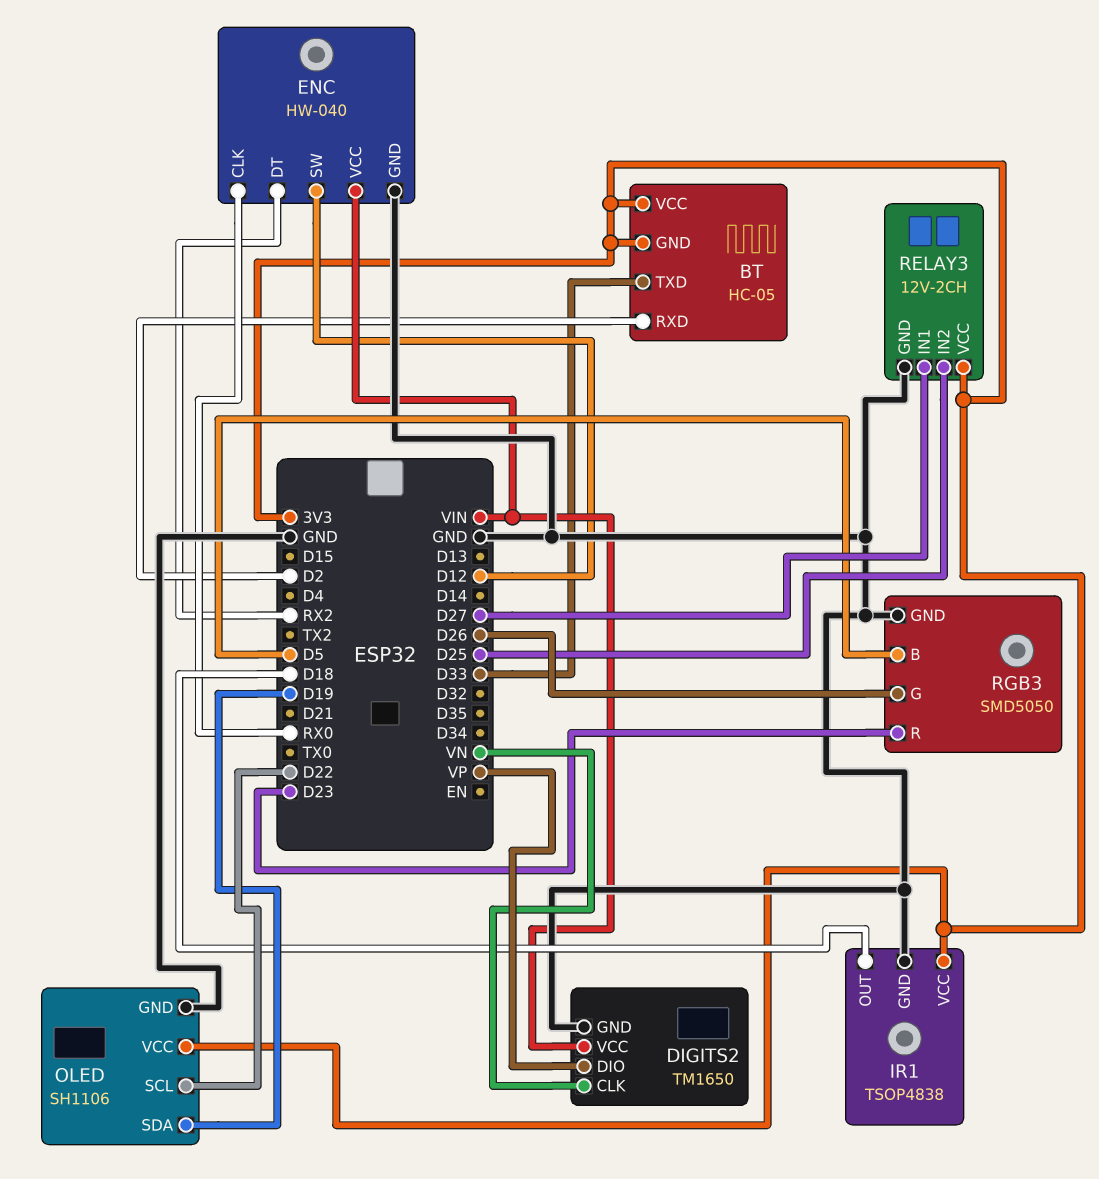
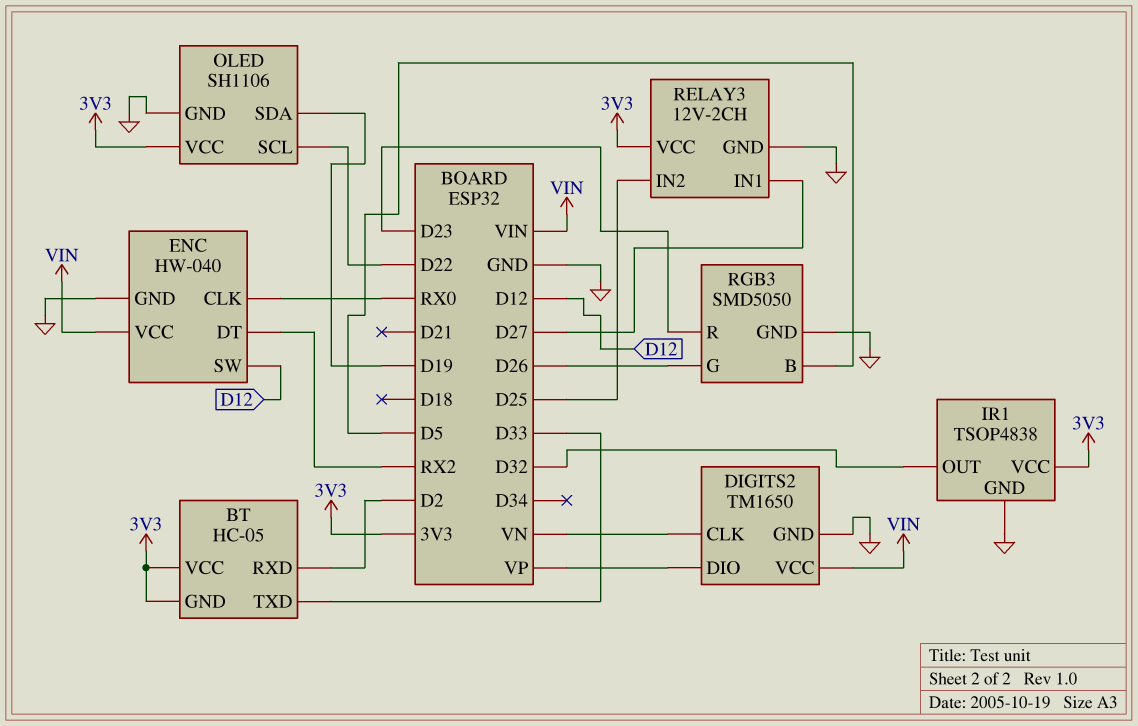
IR1 pin OUT: D18 -> D32

